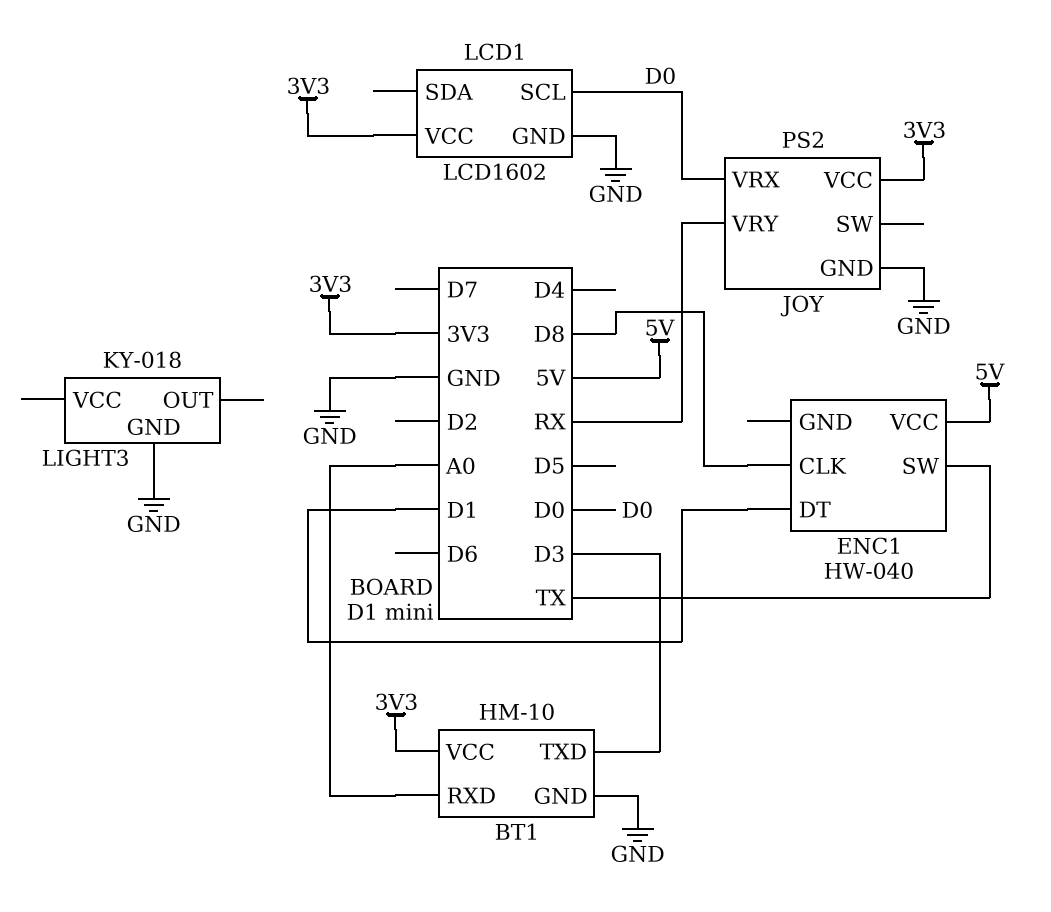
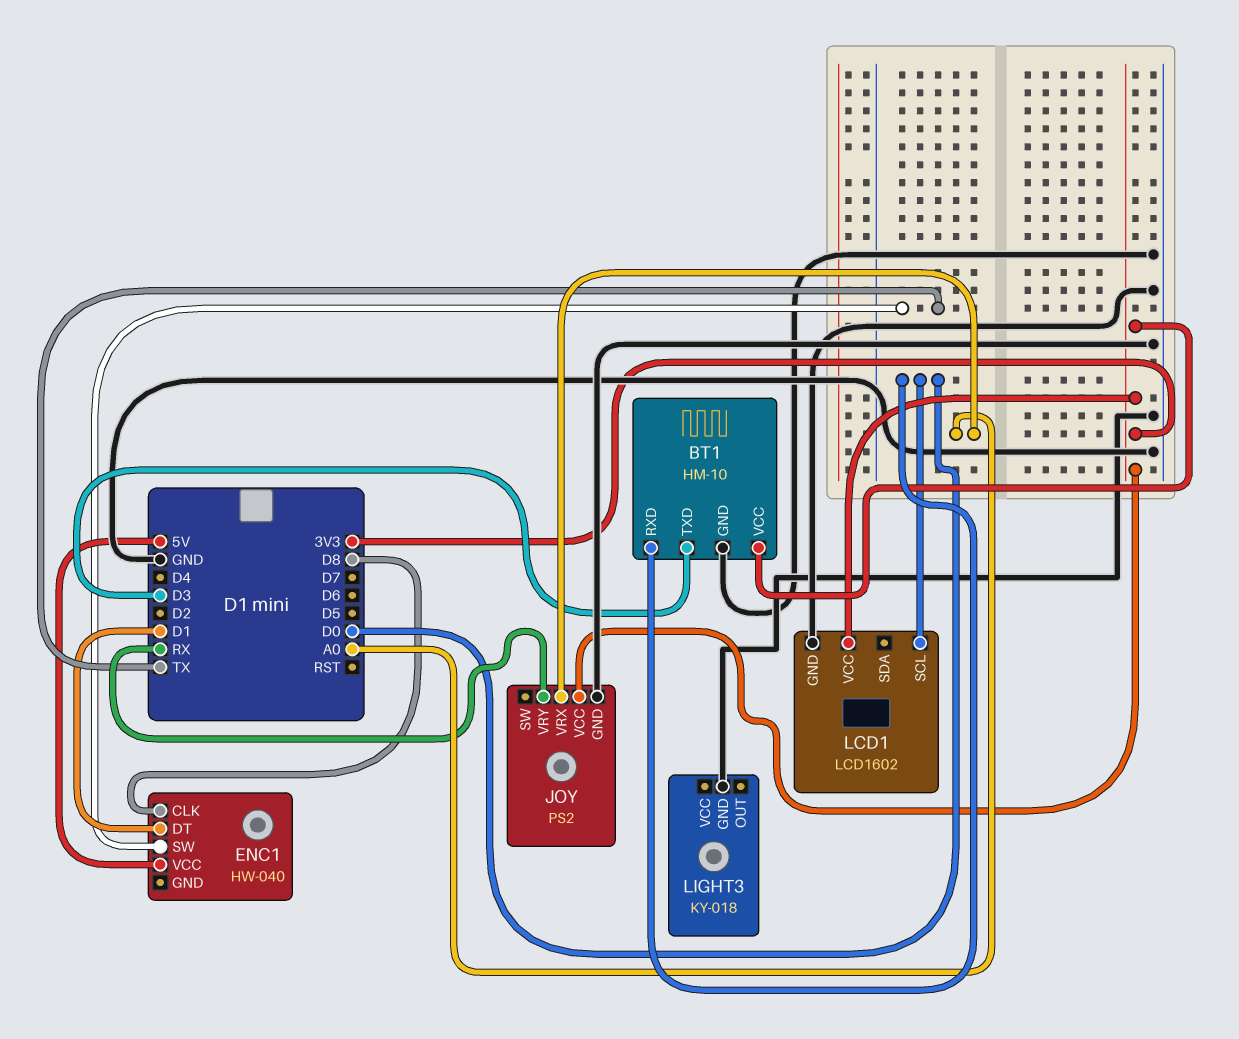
BT1 pin RXD: A0 -> D0
JOY pin VRX: D0 -> A0

